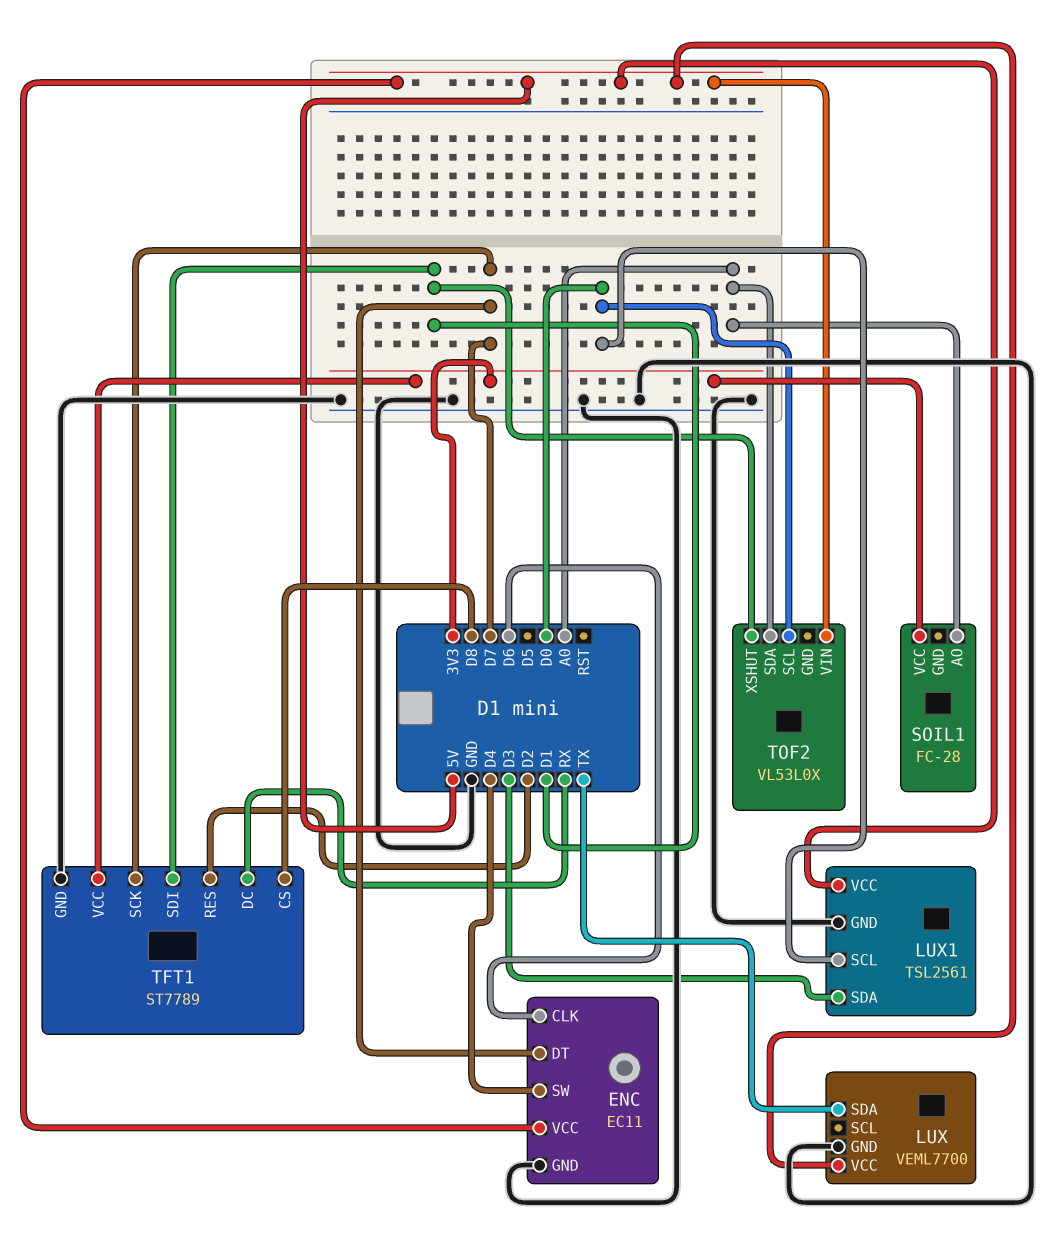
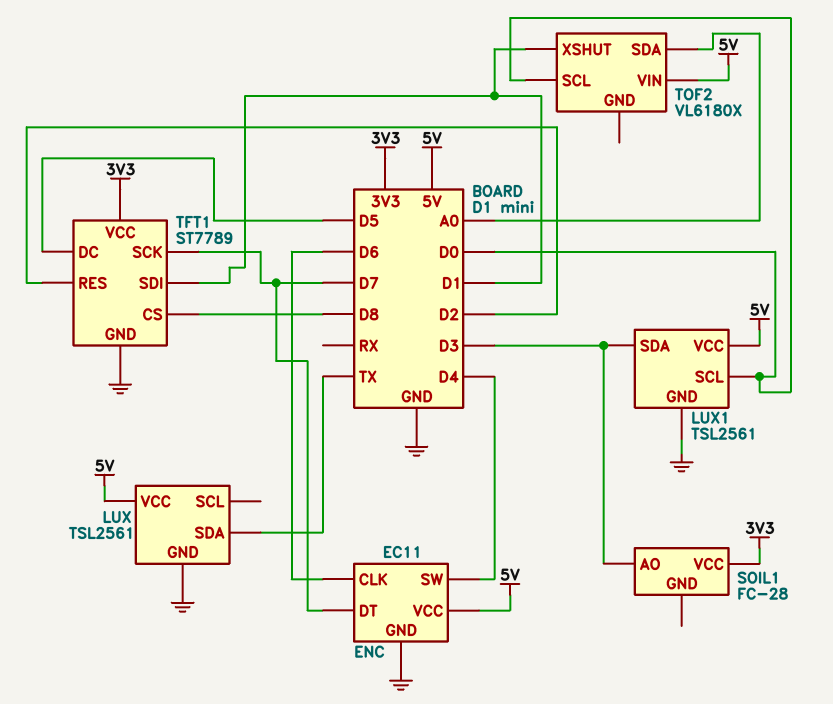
LUX: VEML7700 -> TSL2561
SOIL1 pin AO: A0 -> D3
TFT1 pin DC: RX -> D5
TOF2: VL53L0X -> VL6180X

